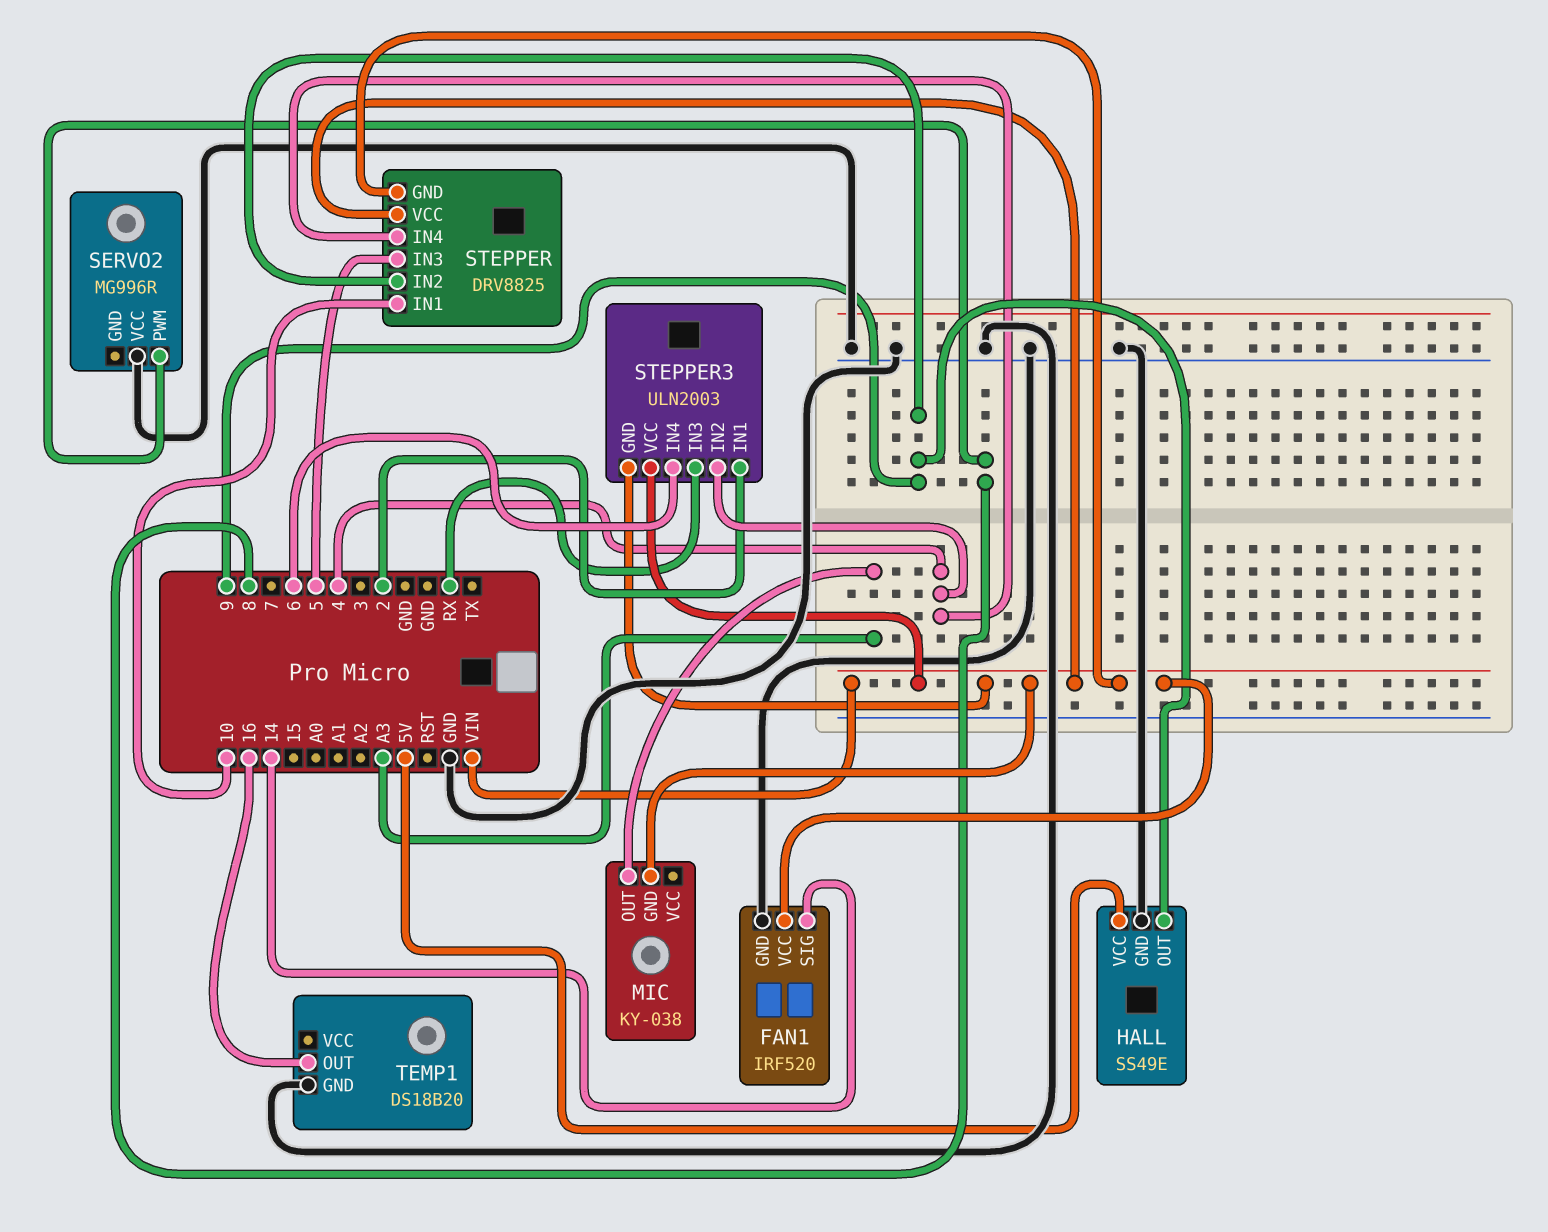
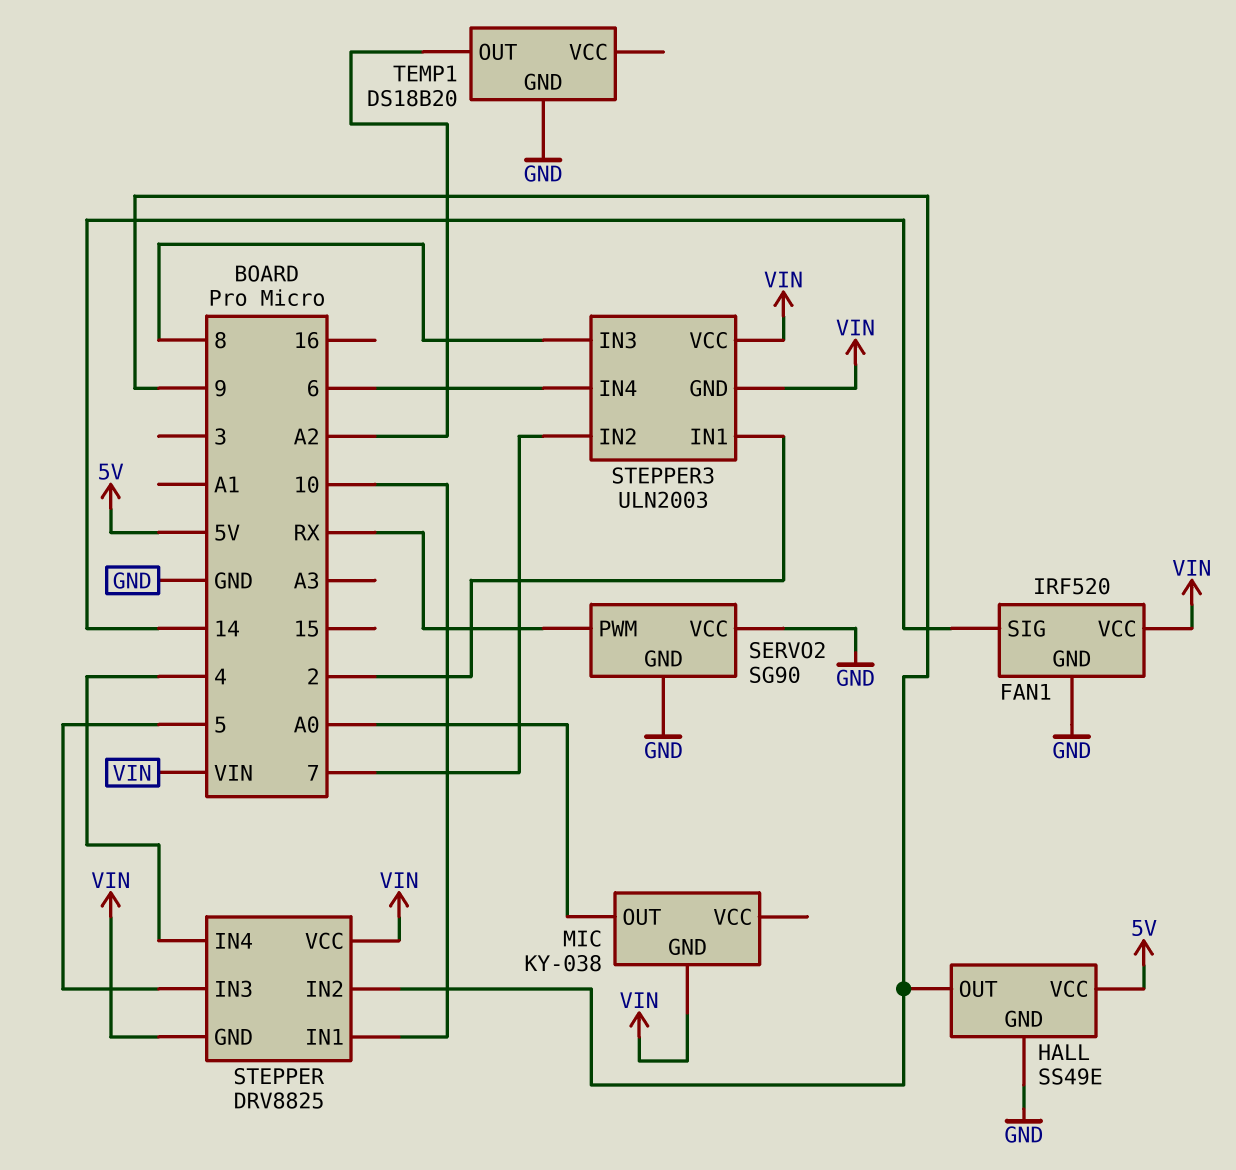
MIC pin OUT: A3 -> A0
SERVO2: MG996R -> SG90
SERVO2 pin GND: none -> GND
SERVO2 pin PWM: 8 -> RX
STEPPER3 pin IN2: 4 -> 7
STEPPER3 pin IN3: RX -> 8
TEMP1 pin OUT: 16 -> A2

